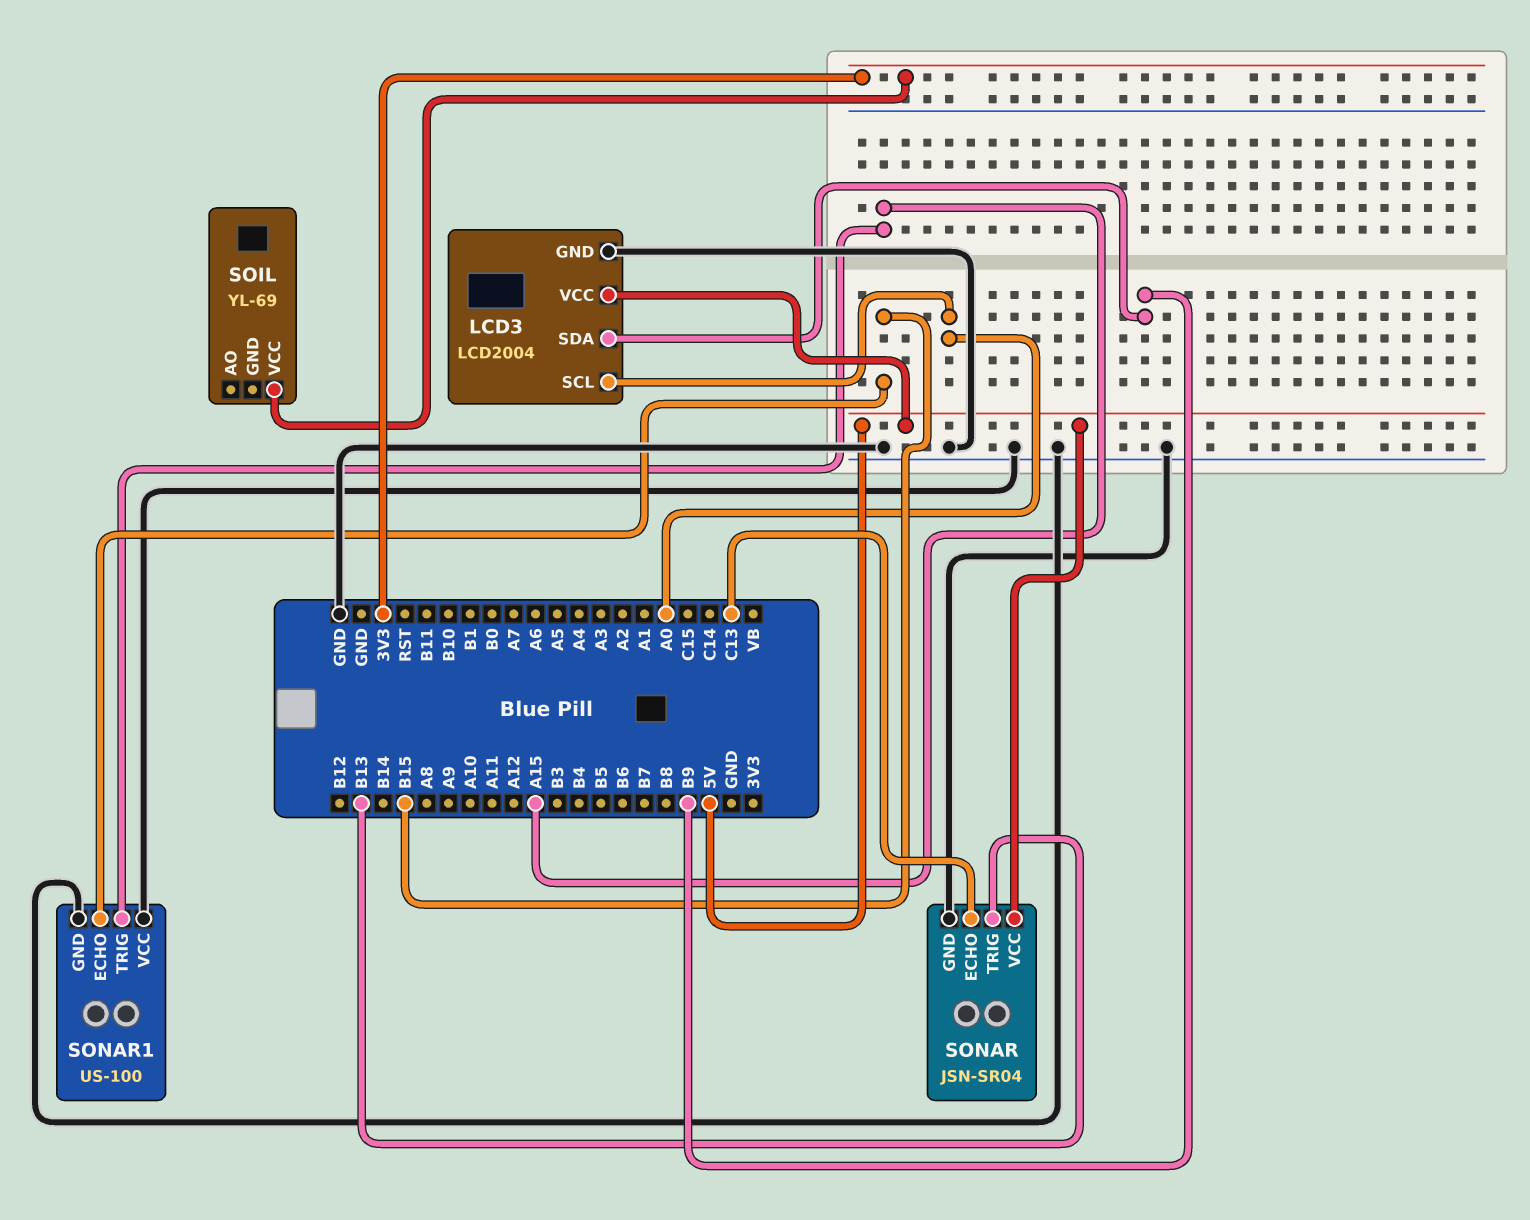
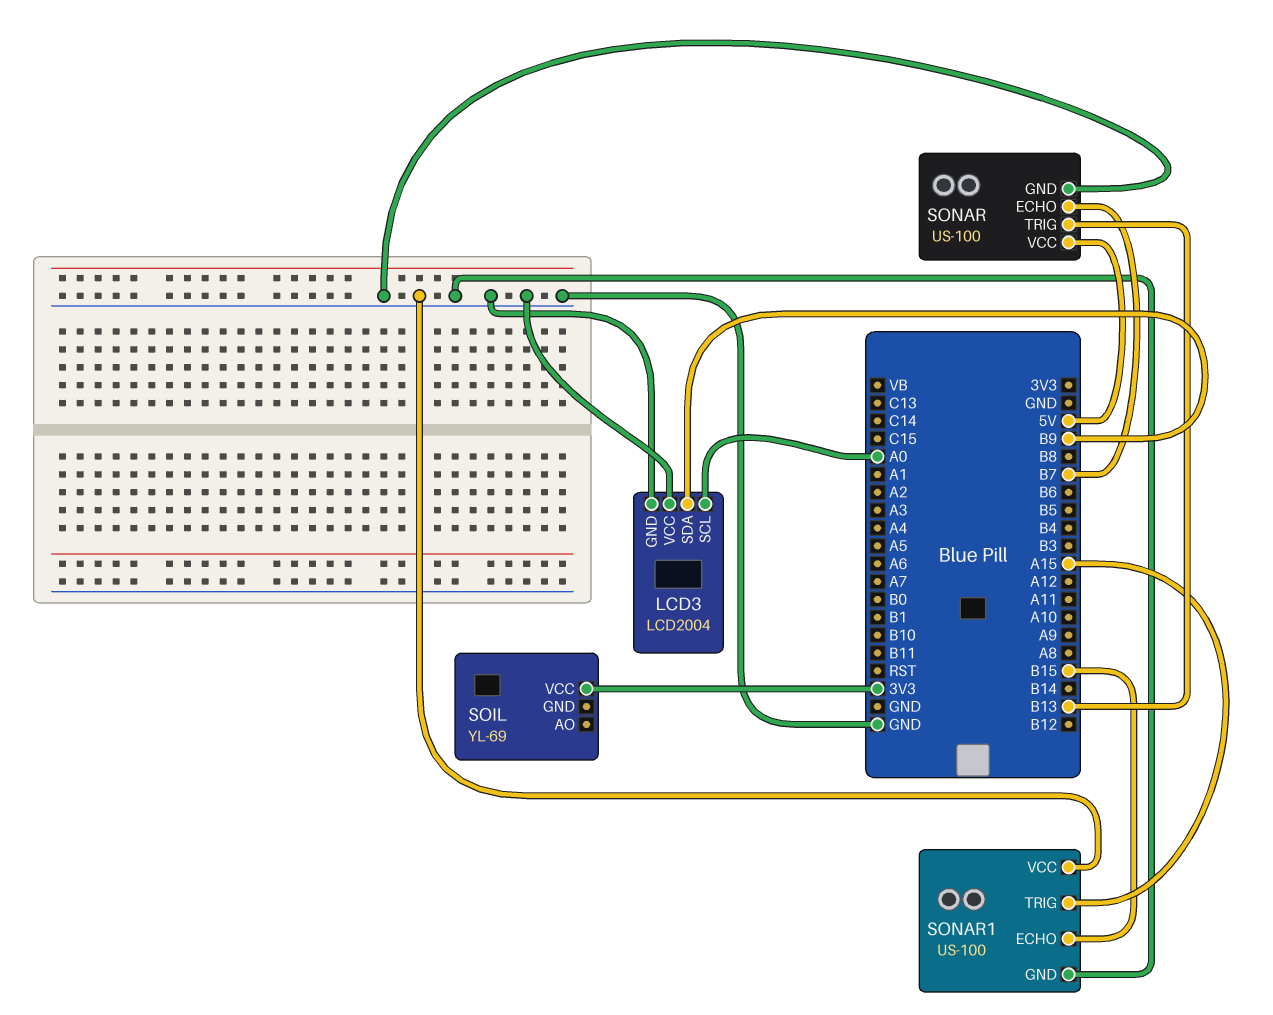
LCD3 pin VCC: 5V -> GND
SONAR: JSN-SR04 -> US-100
SONAR pin ECHO: C13 -> B7

